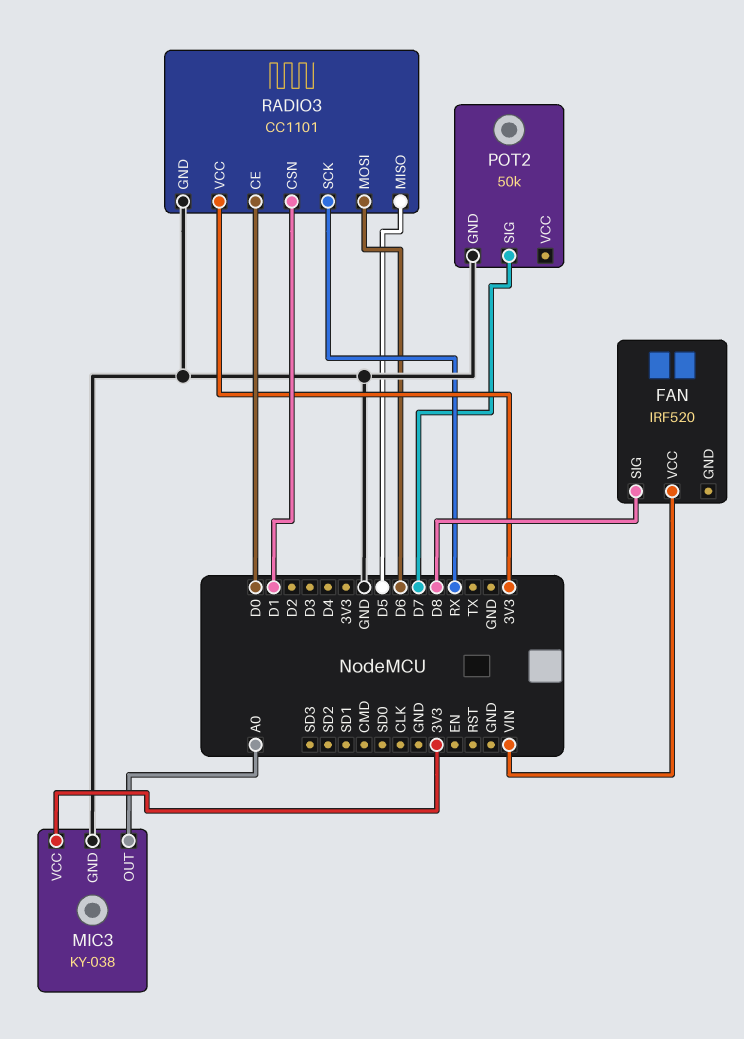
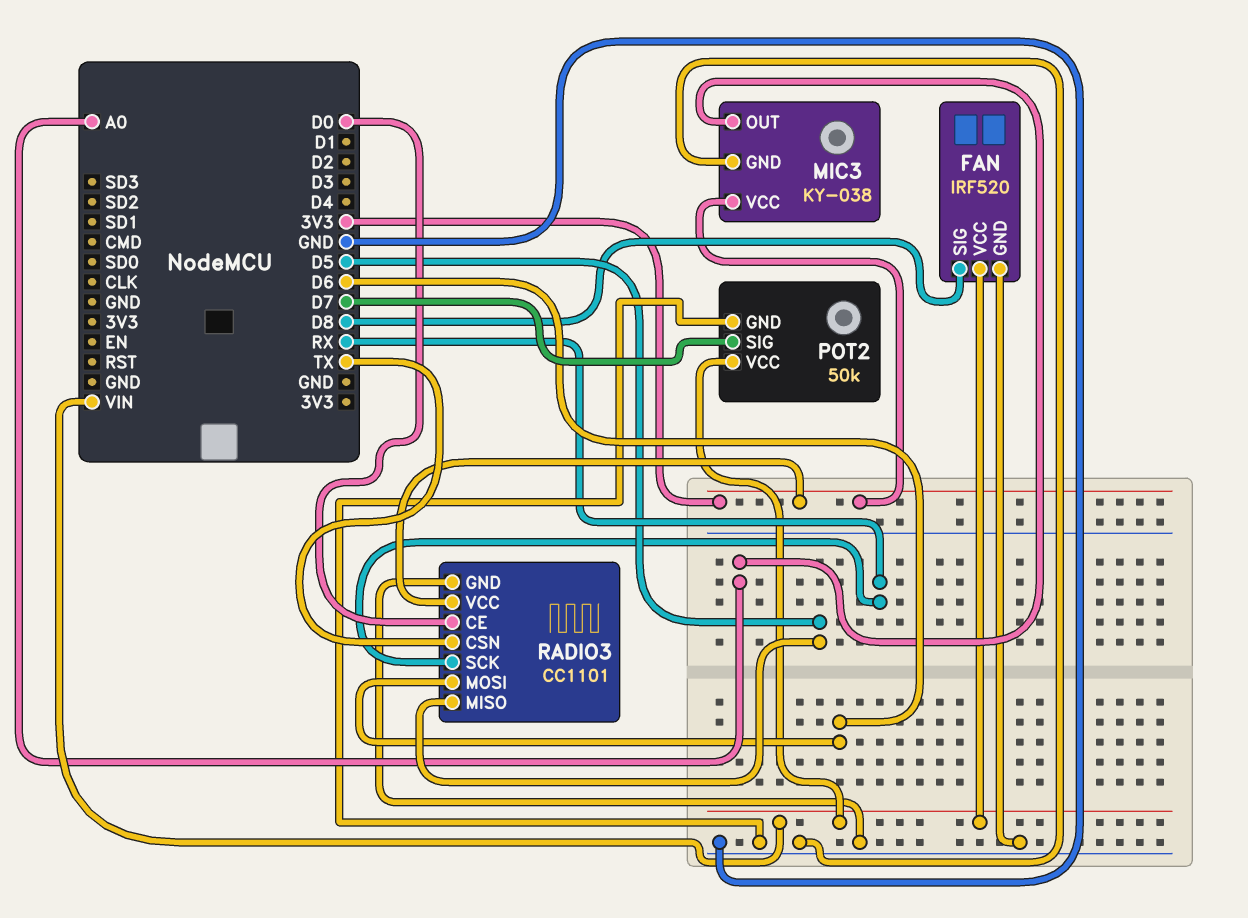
FAN pin GND: none -> GND
POT2 pin VCC: none -> VIN
RADIO3 pin CSN: D1 -> TX

